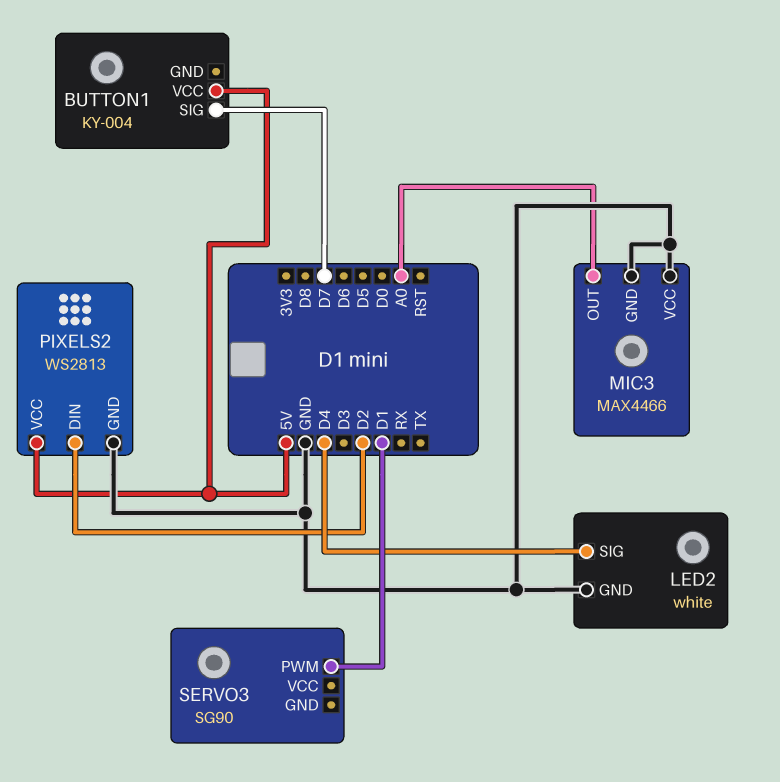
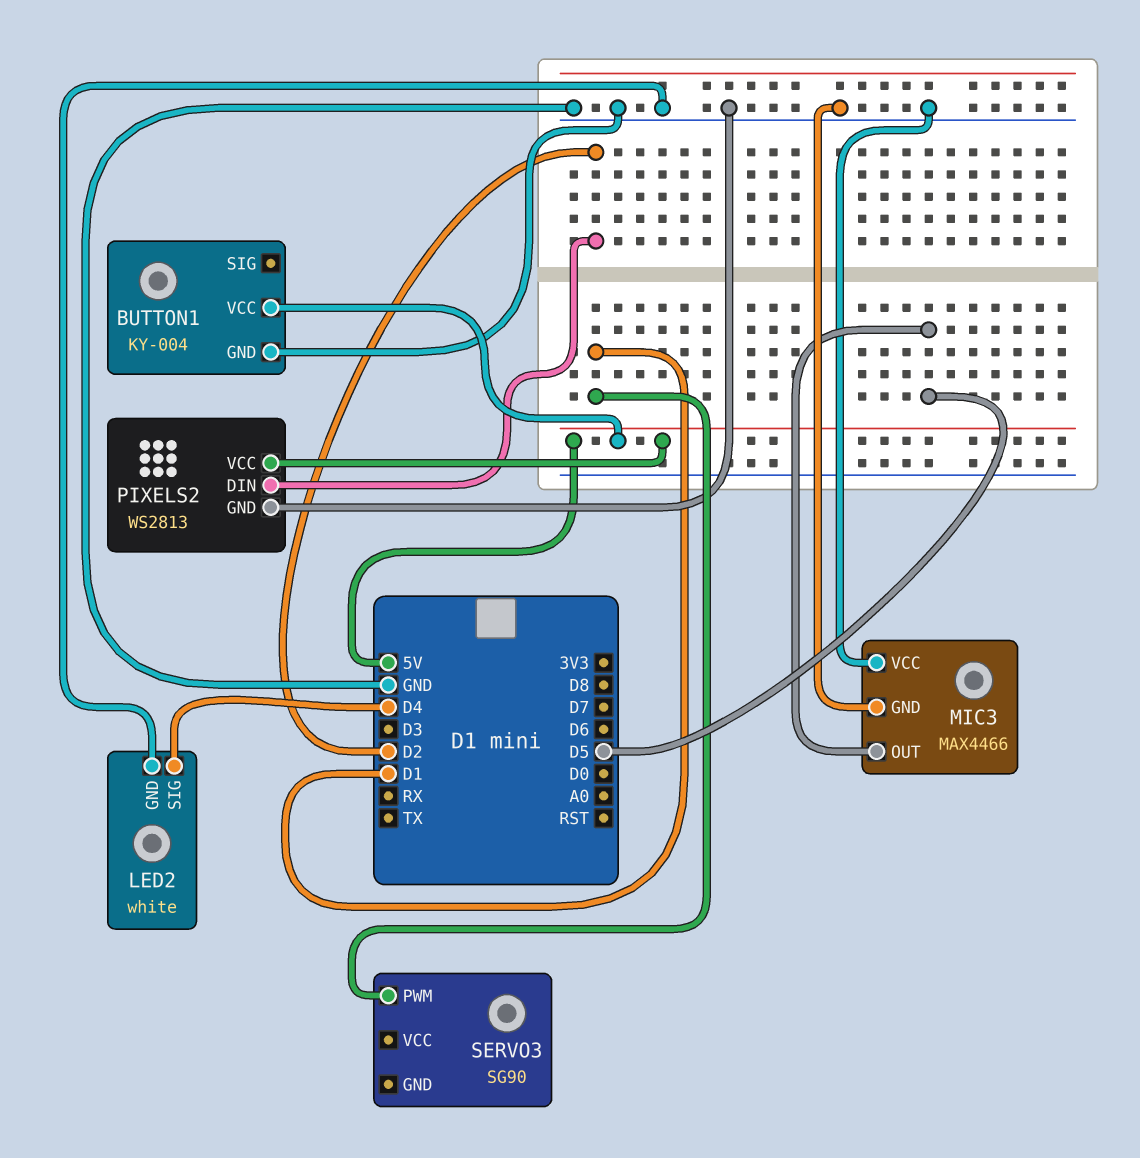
BUTTON1 pin GND: none -> GND
BUTTON1 pin SIG: D7 -> none
MIC3 pin OUT: A0 -> D5

